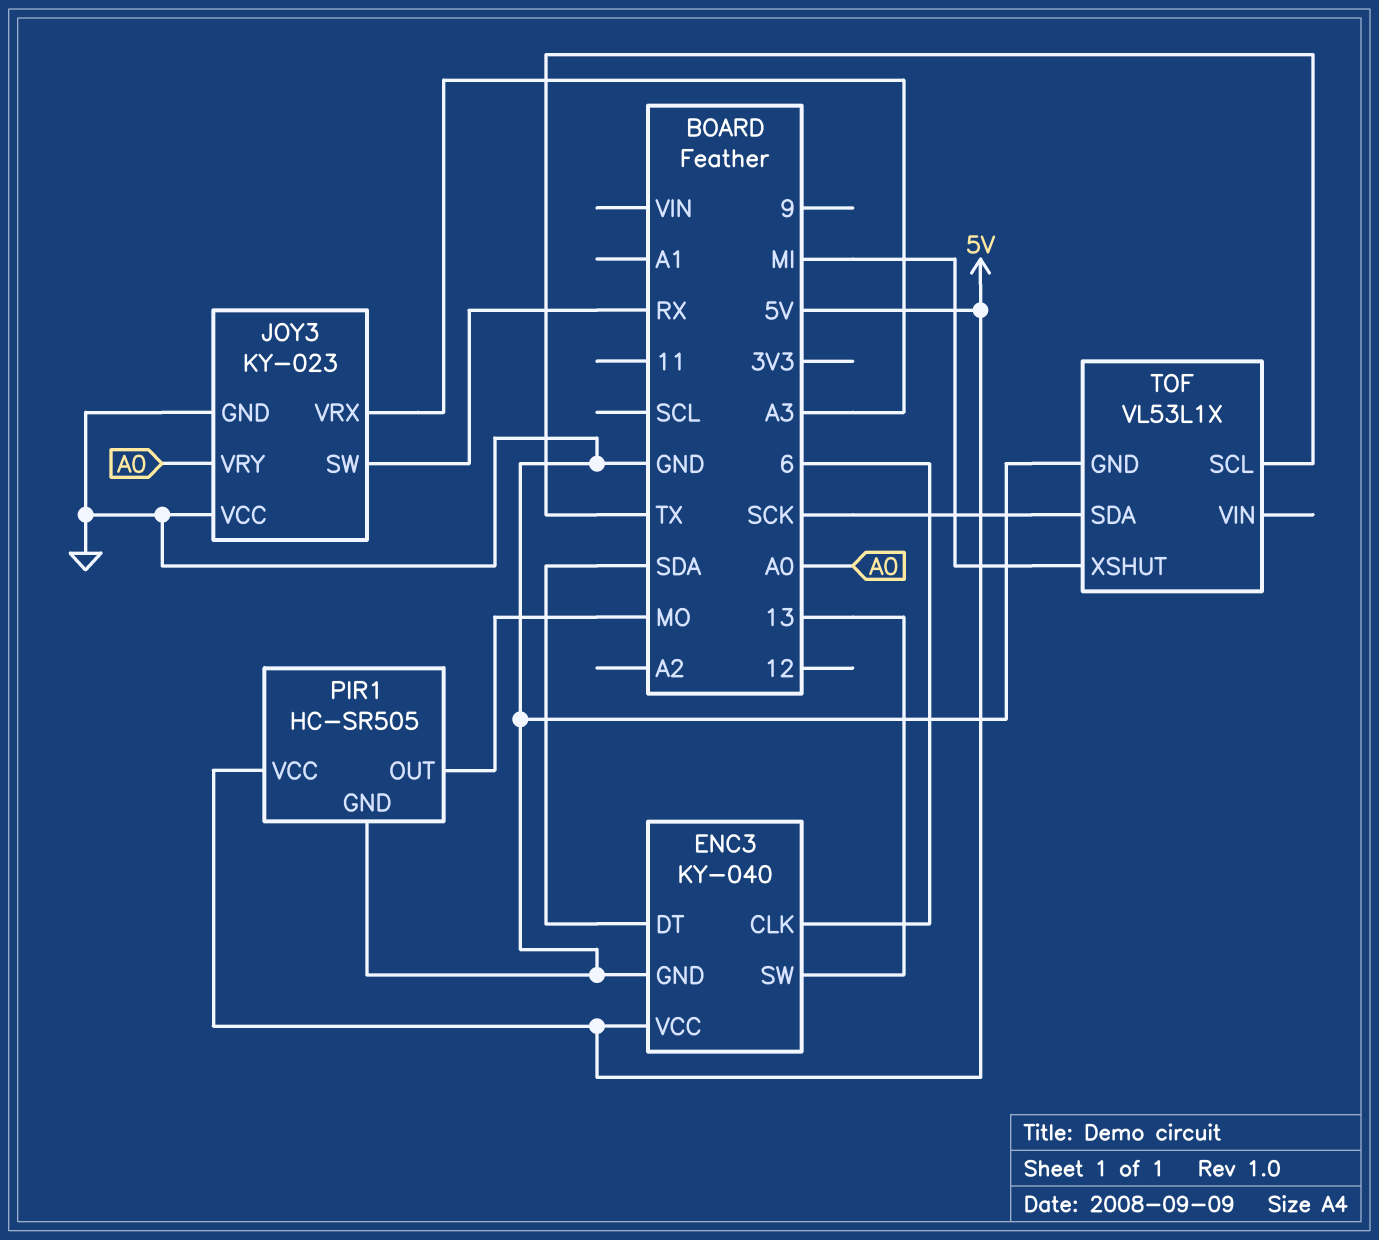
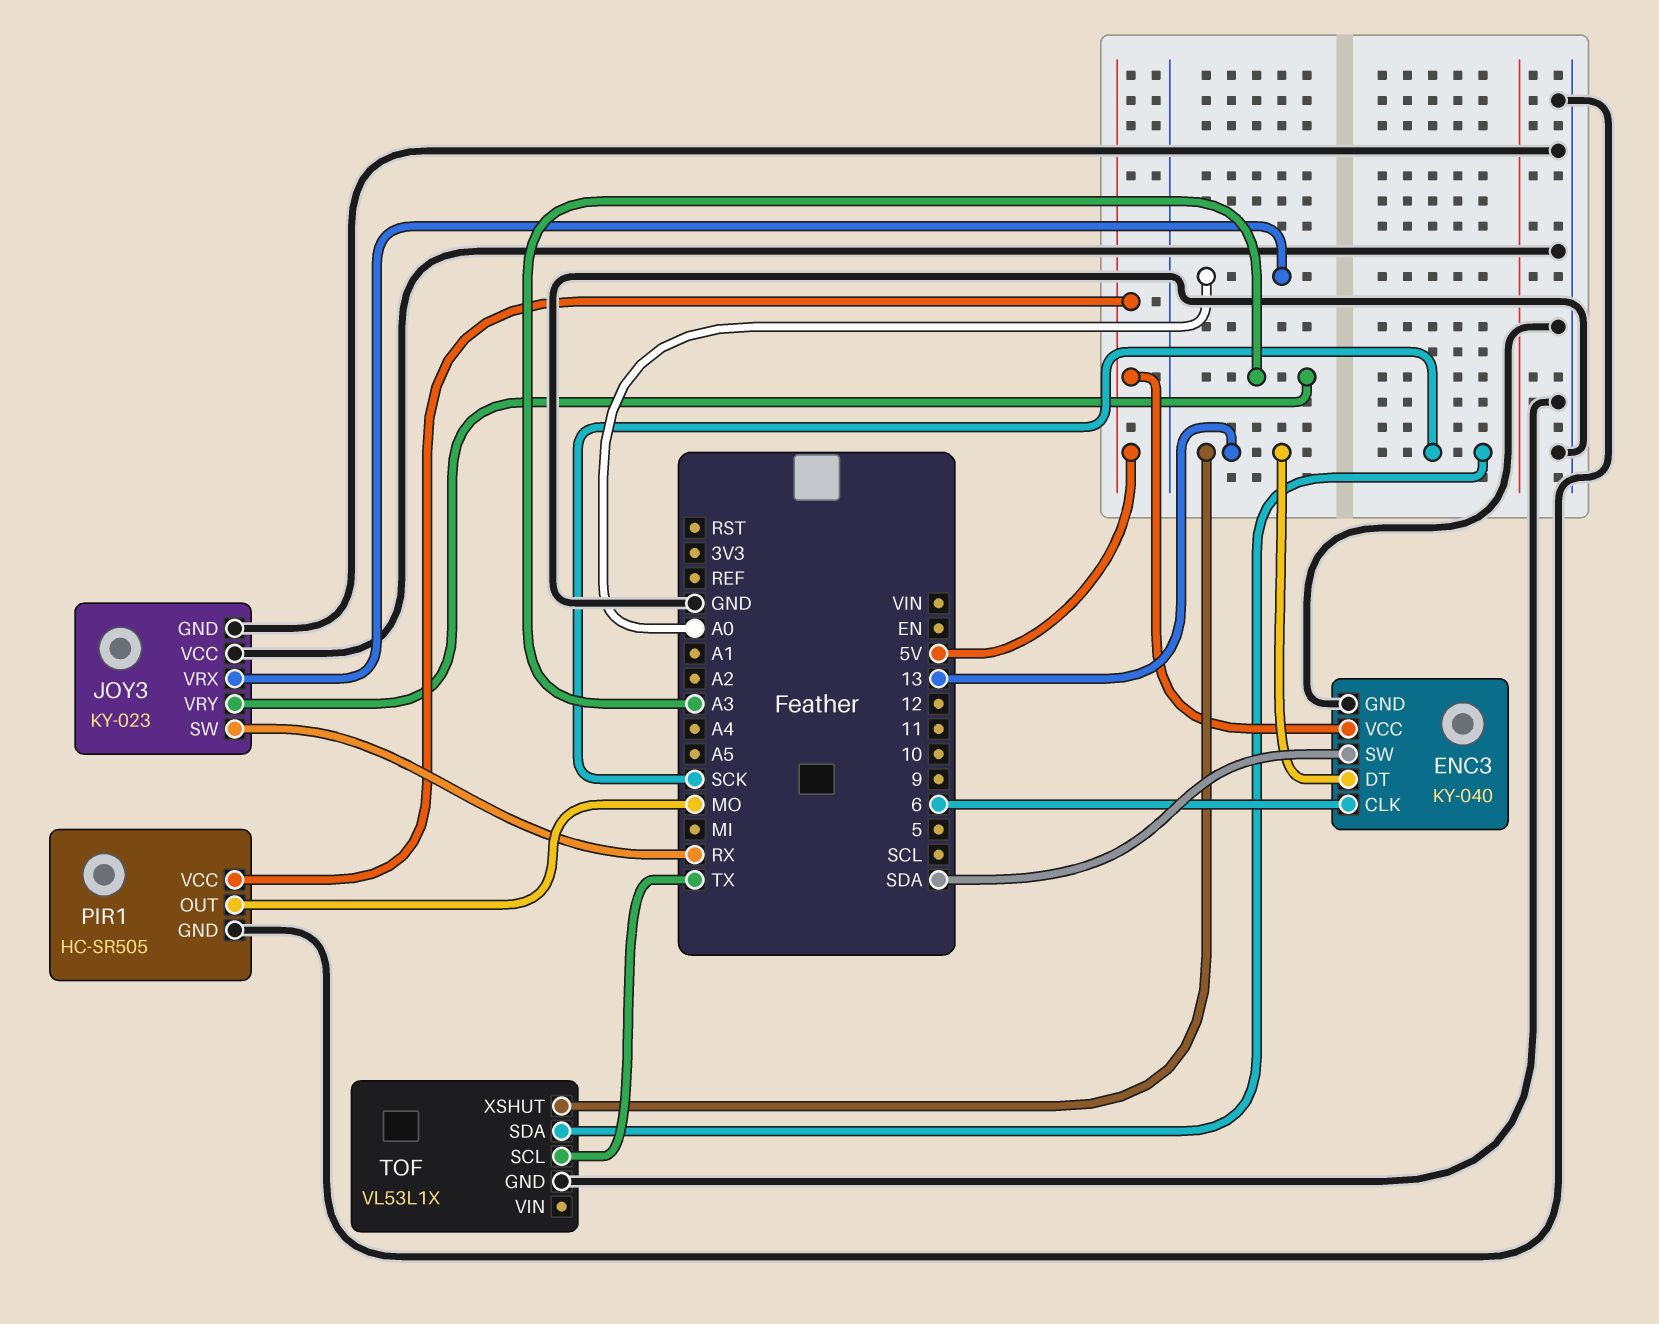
ENC3 pin DT: SDA -> 13
ENC3 pin SW: 13 -> SDA
JOY3 pin VRX: A3 -> A0
JOY3 pin VRY: A0 -> A3
TOF pin XSHUT: MI -> 13

